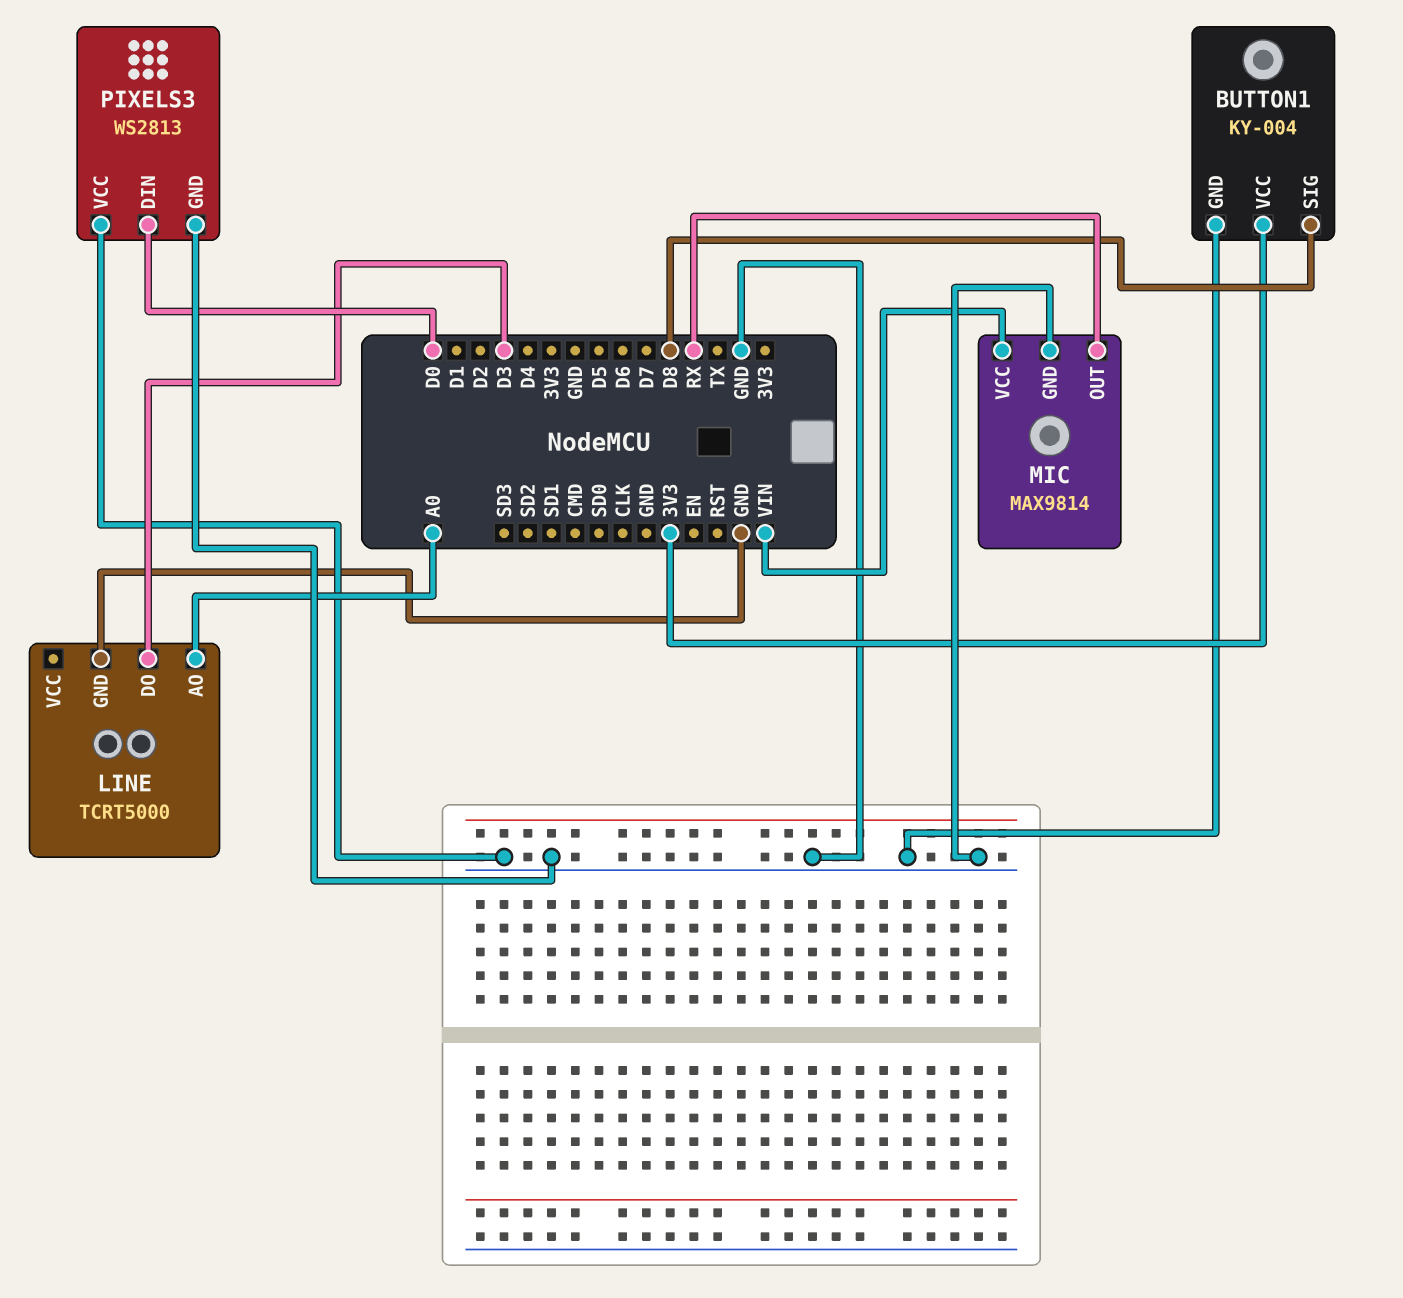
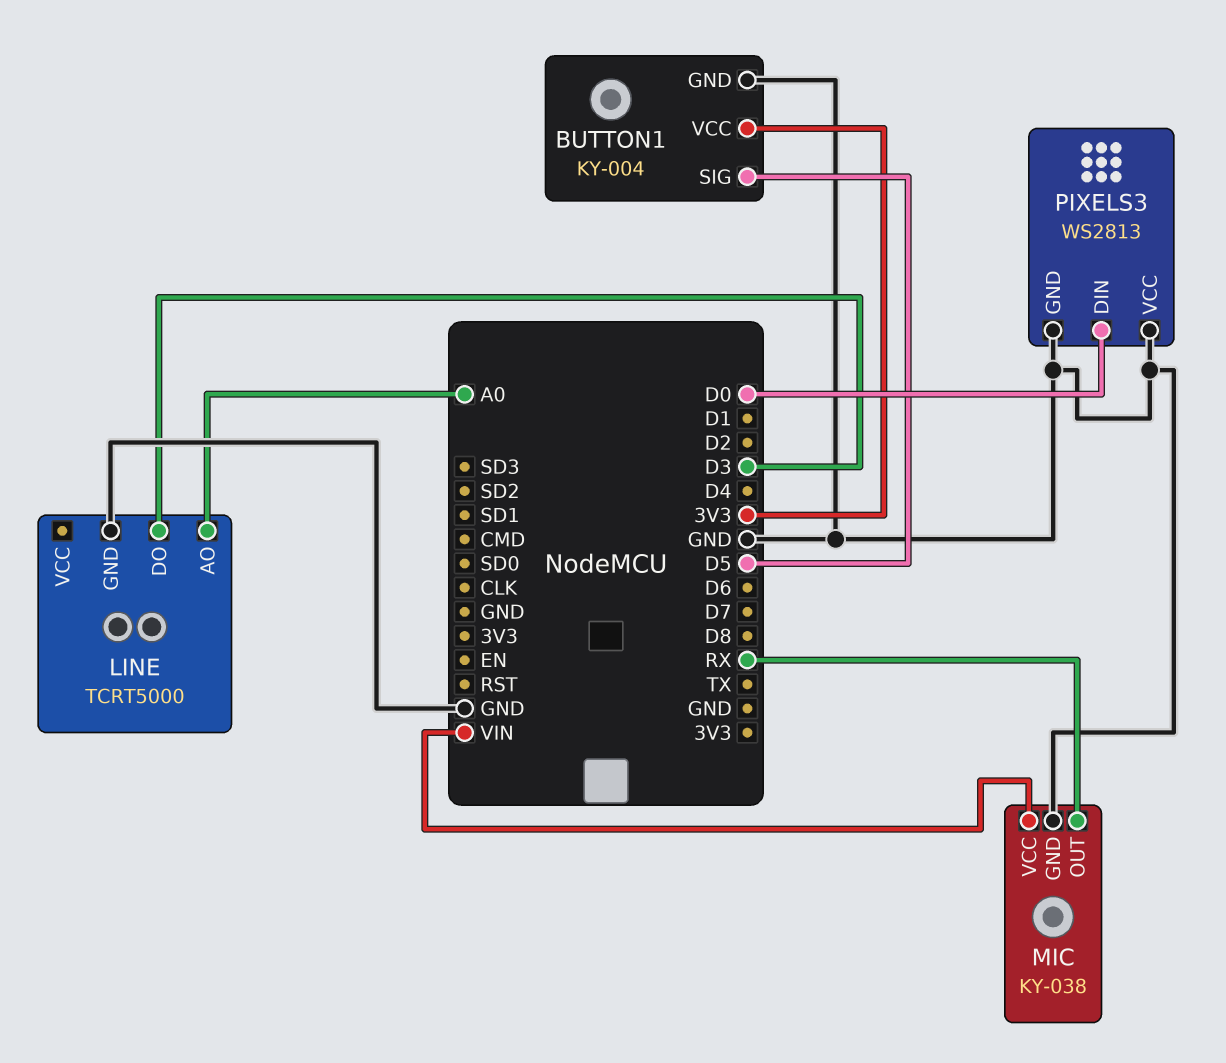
BUTTON1 pin SIG: D8 -> D5
MIC: MAX9814 -> KY-038

